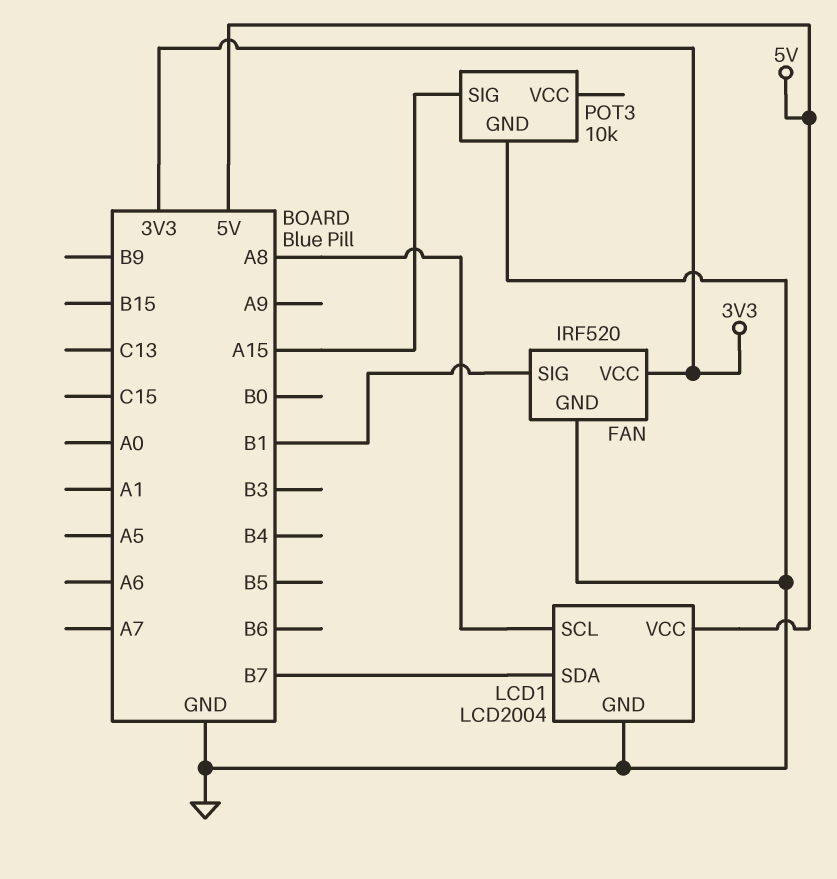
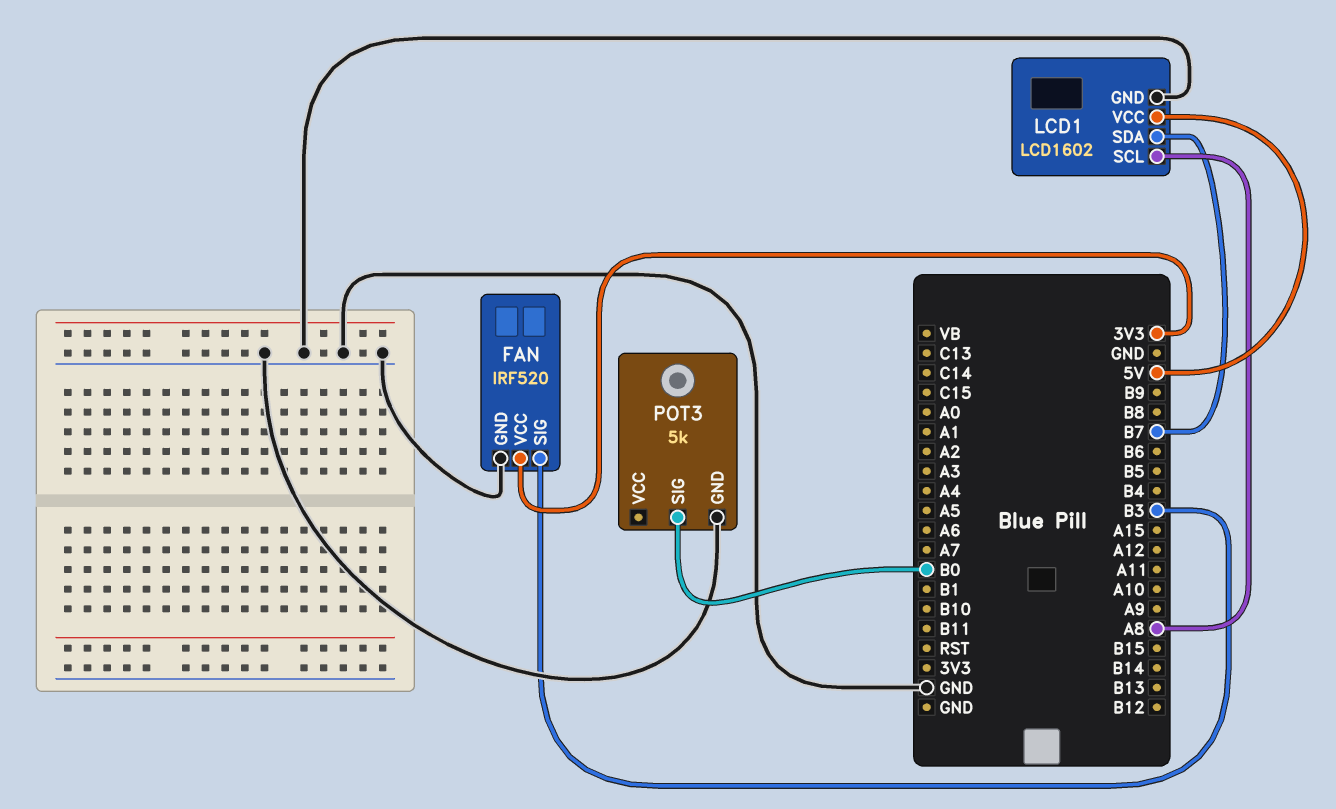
FAN pin SIG: B1 -> B3
LCD1: LCD2004 -> LCD1602
POT3: 10k -> 5k
POT3 pin SIG: A15 -> B0

